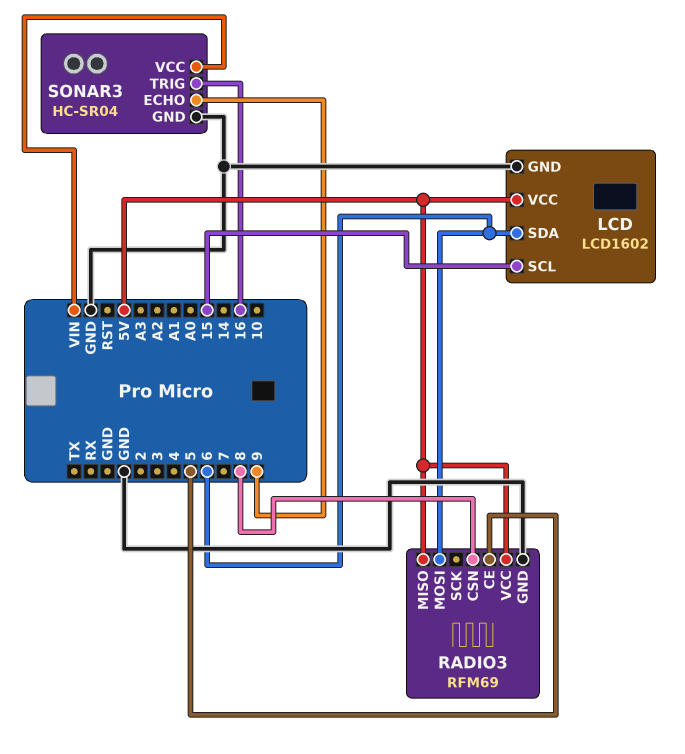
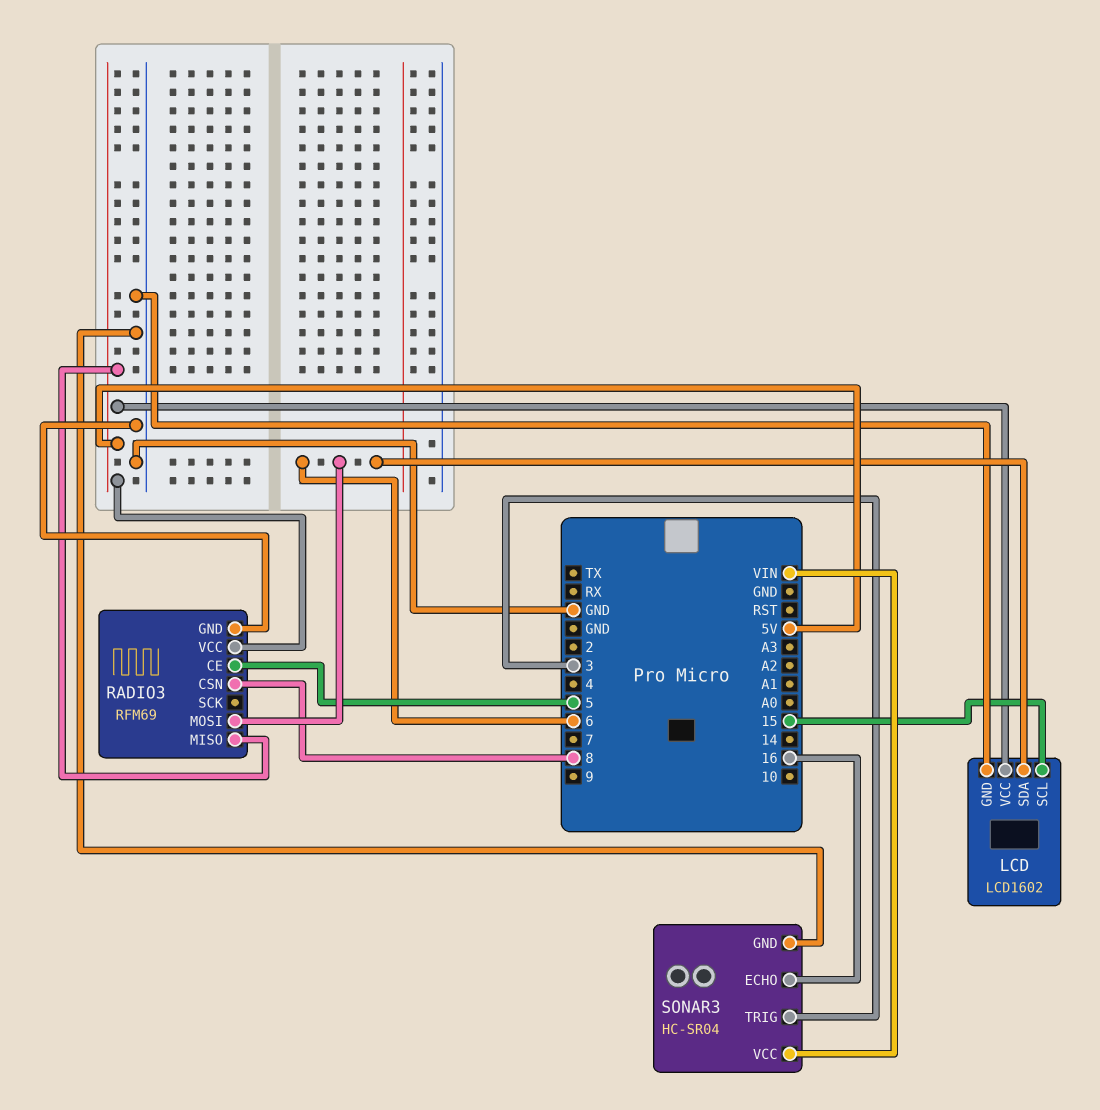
SONAR3 pin ECHO: 9 -> 16
SONAR3 pin TRIG: 16 -> 3

